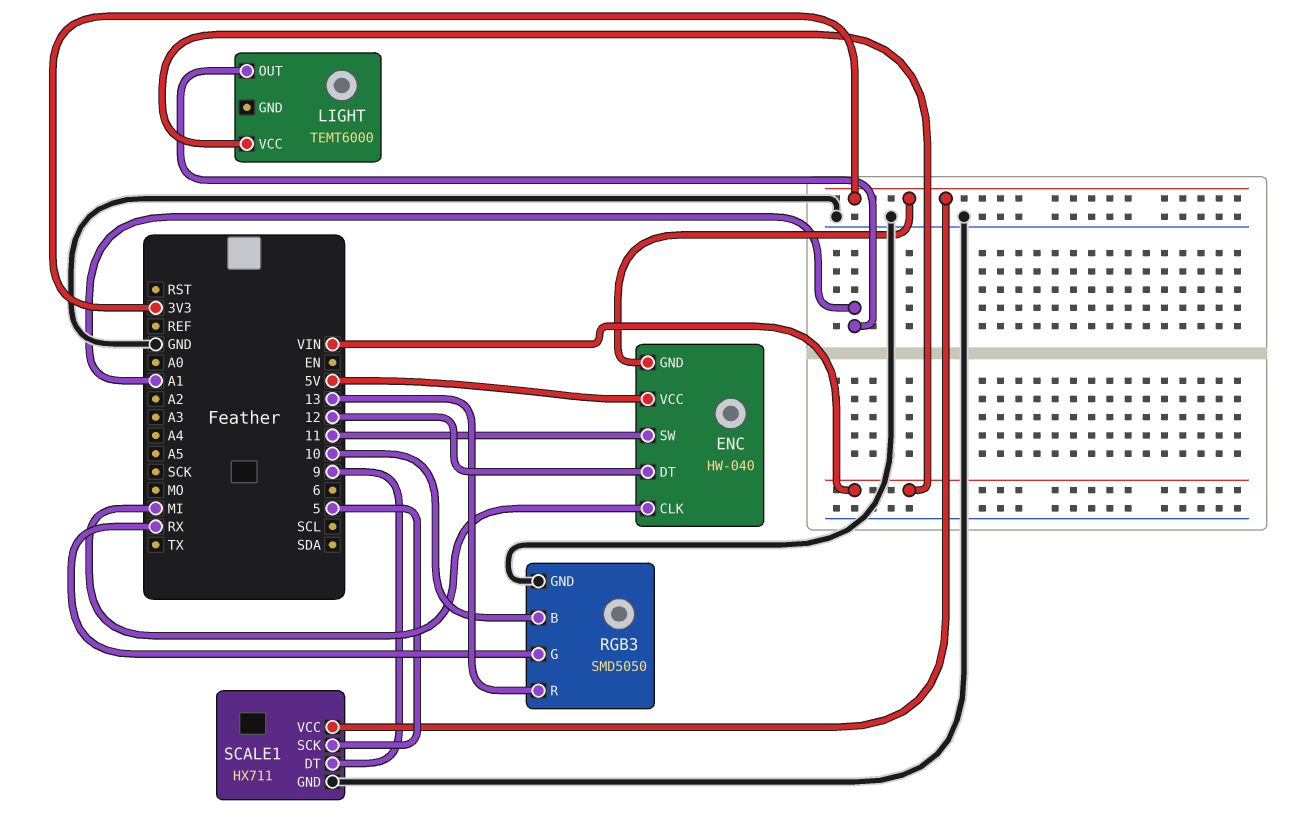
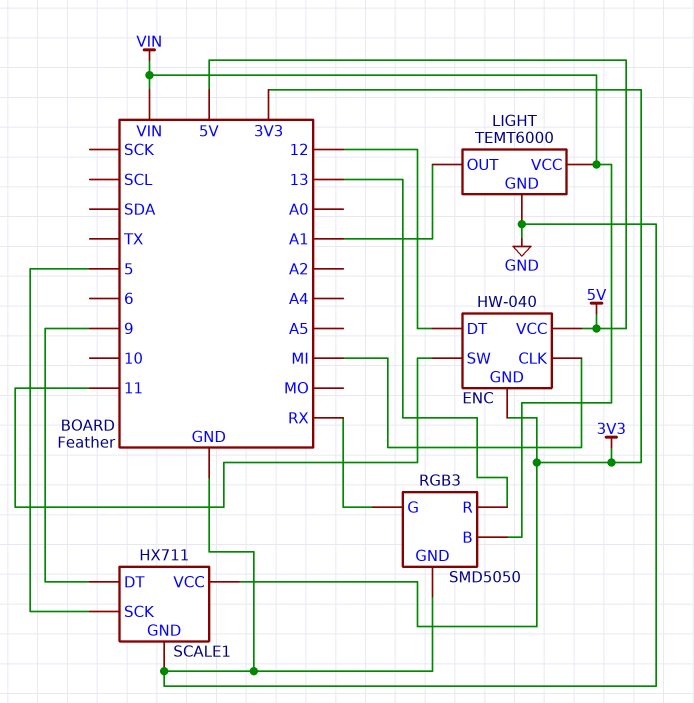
LIGHT pin GND: none -> GND
RGB3 pin B: 10 -> VIN

